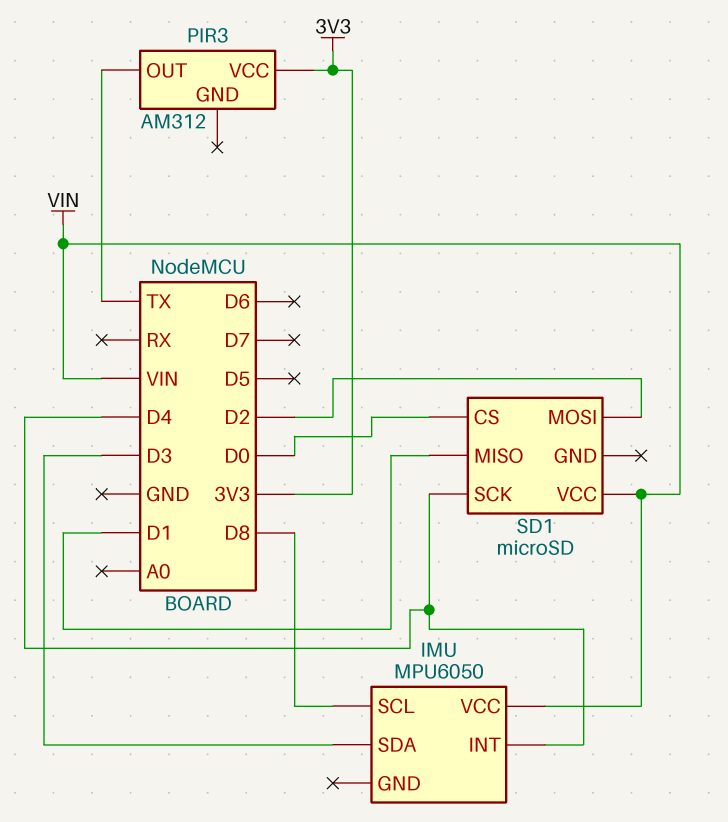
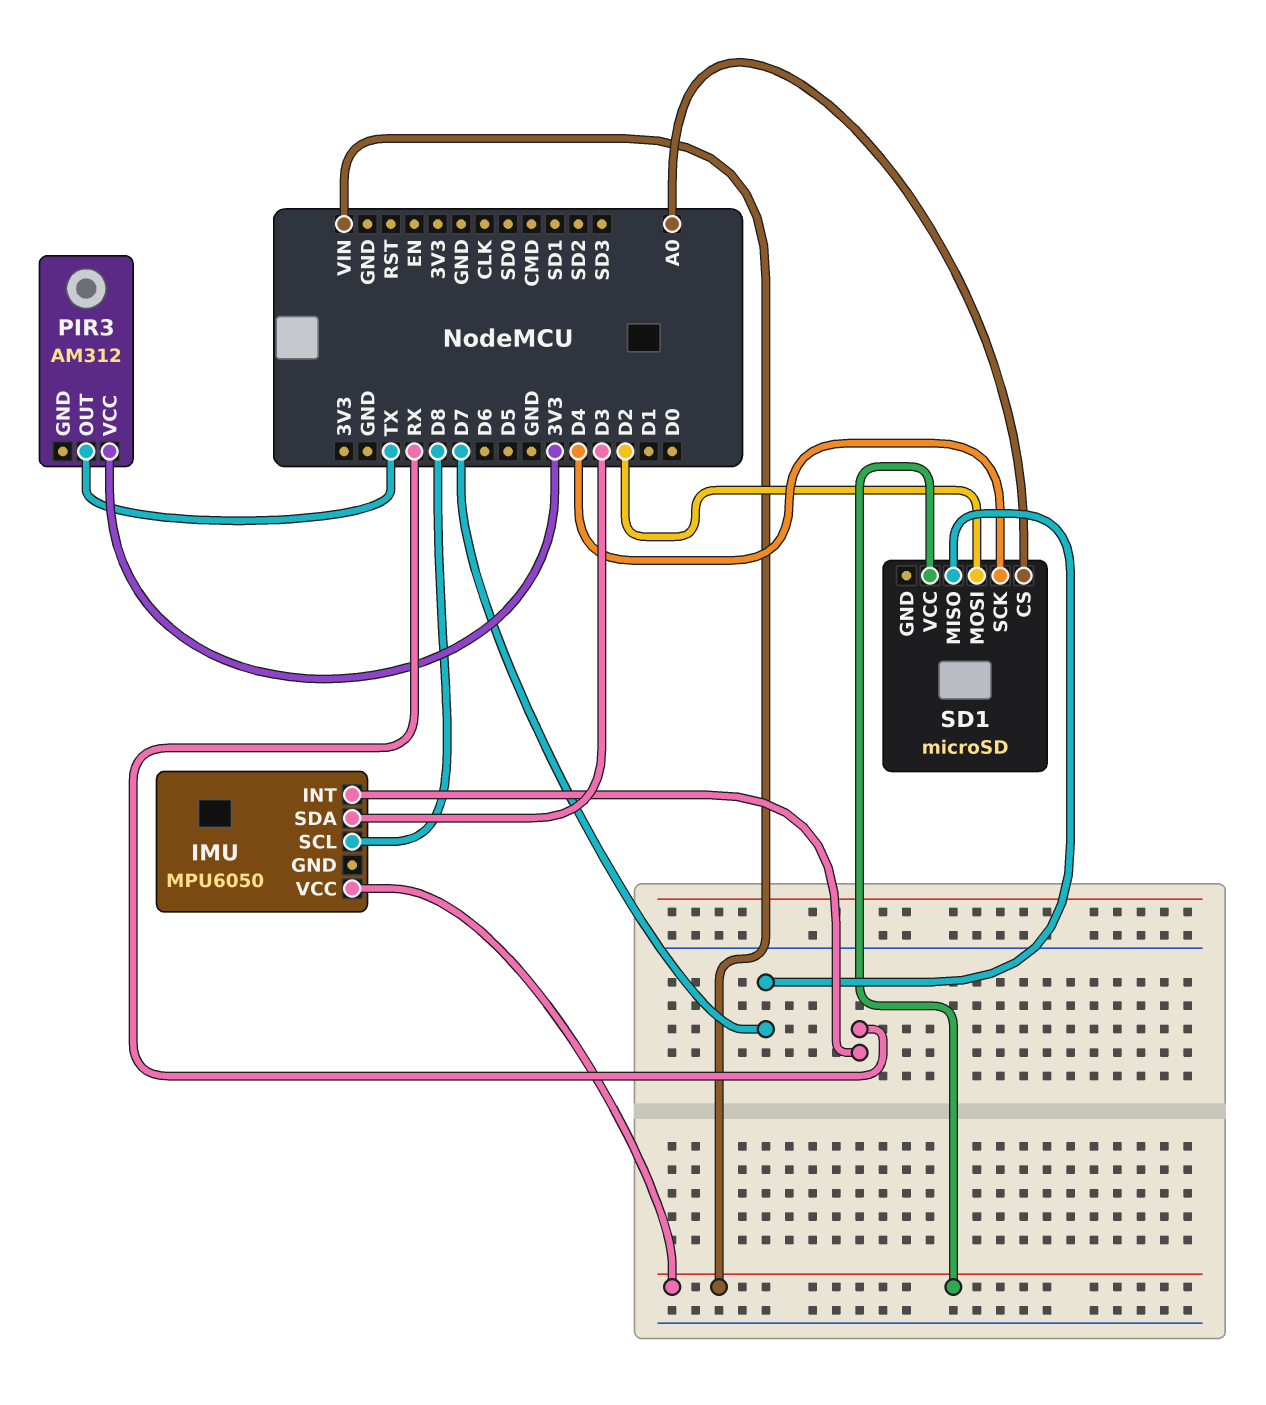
IMU pin INT: D4 -> RX
SD1 pin CS: D0 -> A0
SD1 pin MISO: D1 -> D7

